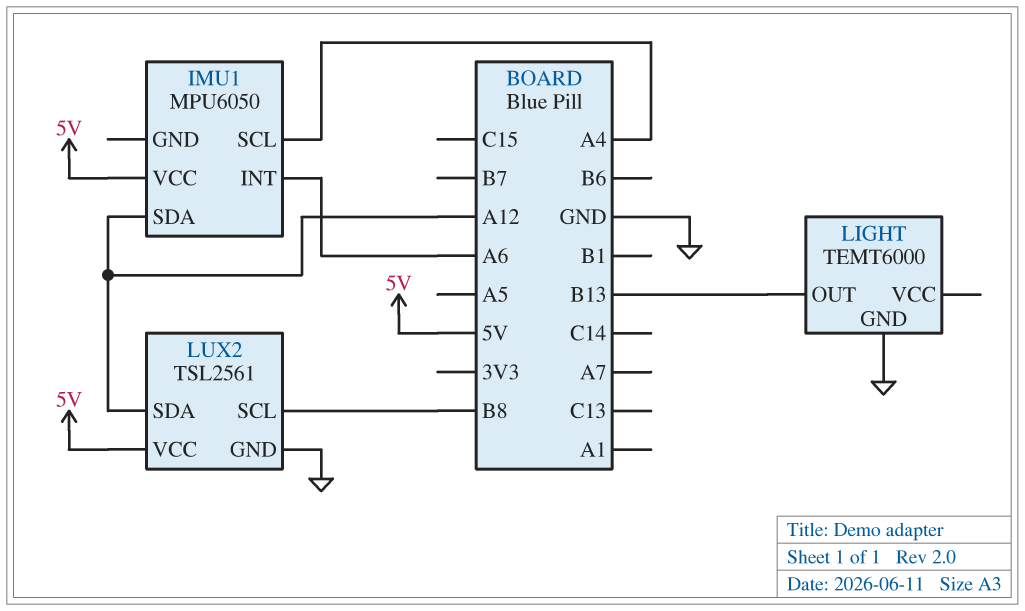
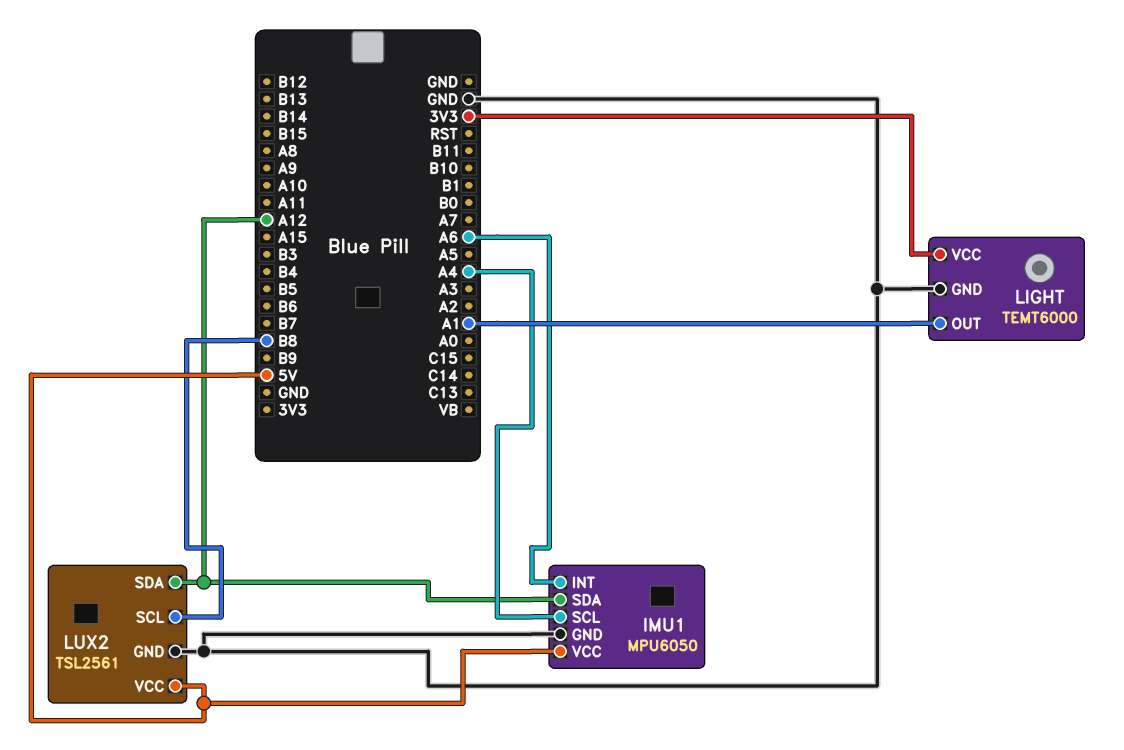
IMU1 pin GND: none -> GND
LIGHT pin OUT: B13 -> A1
LIGHT pin VCC: none -> 3V3

